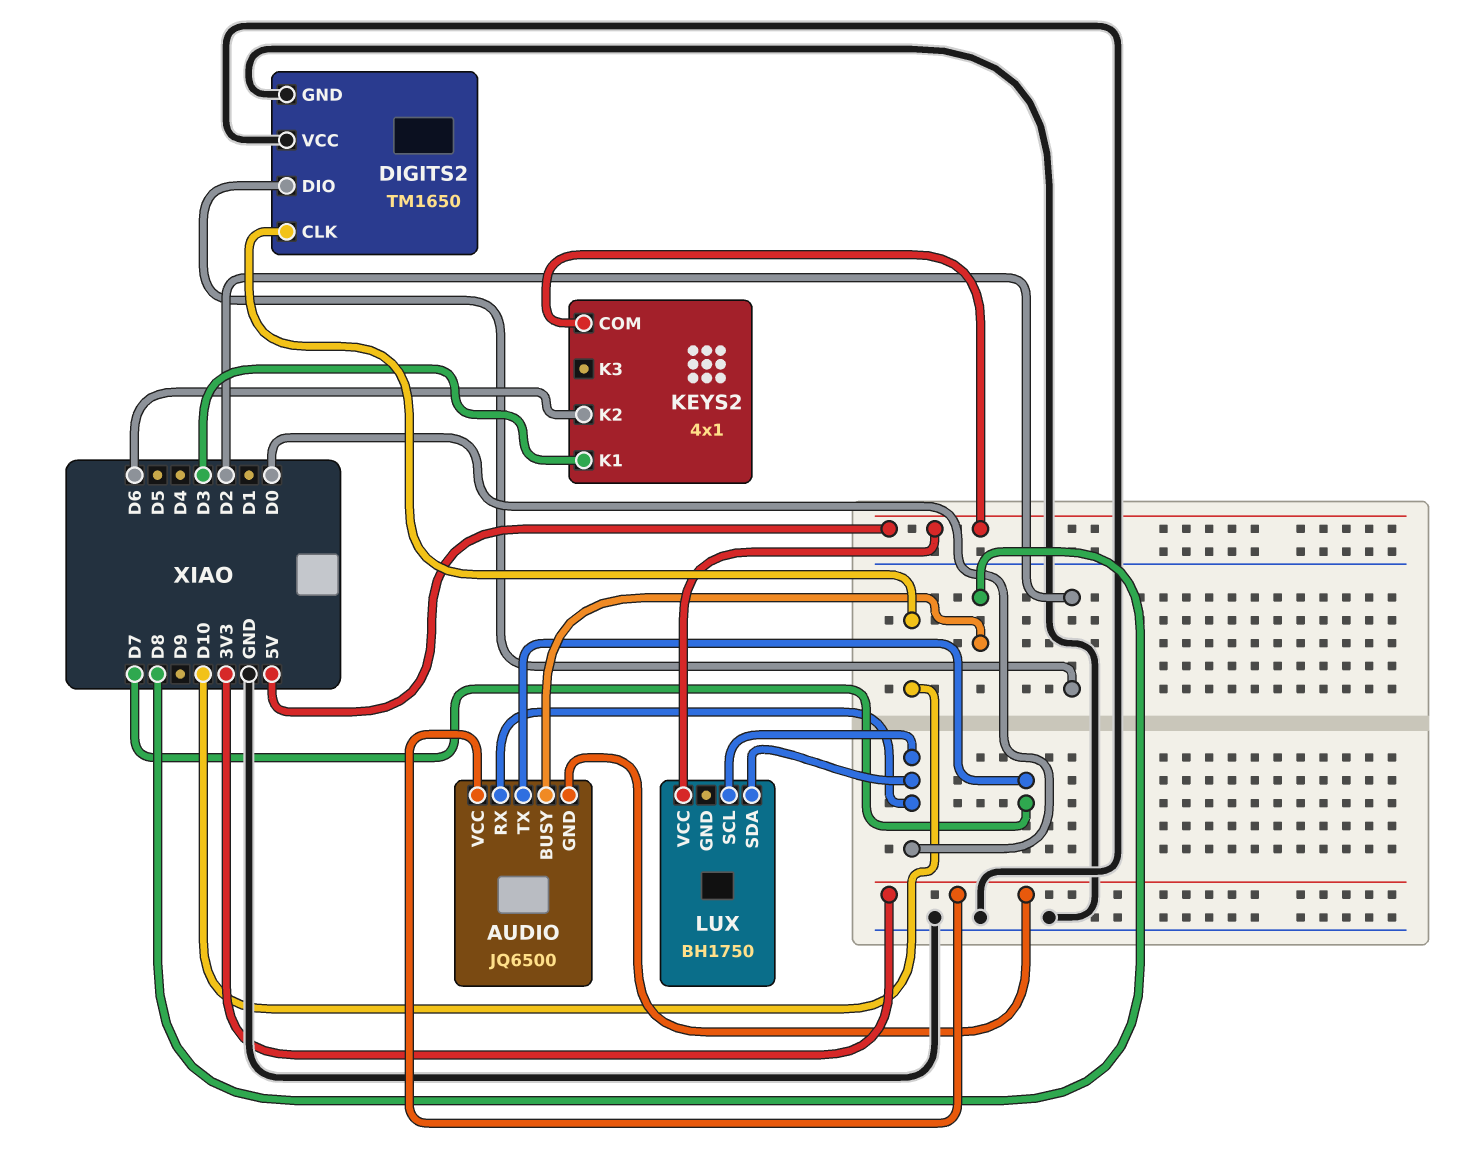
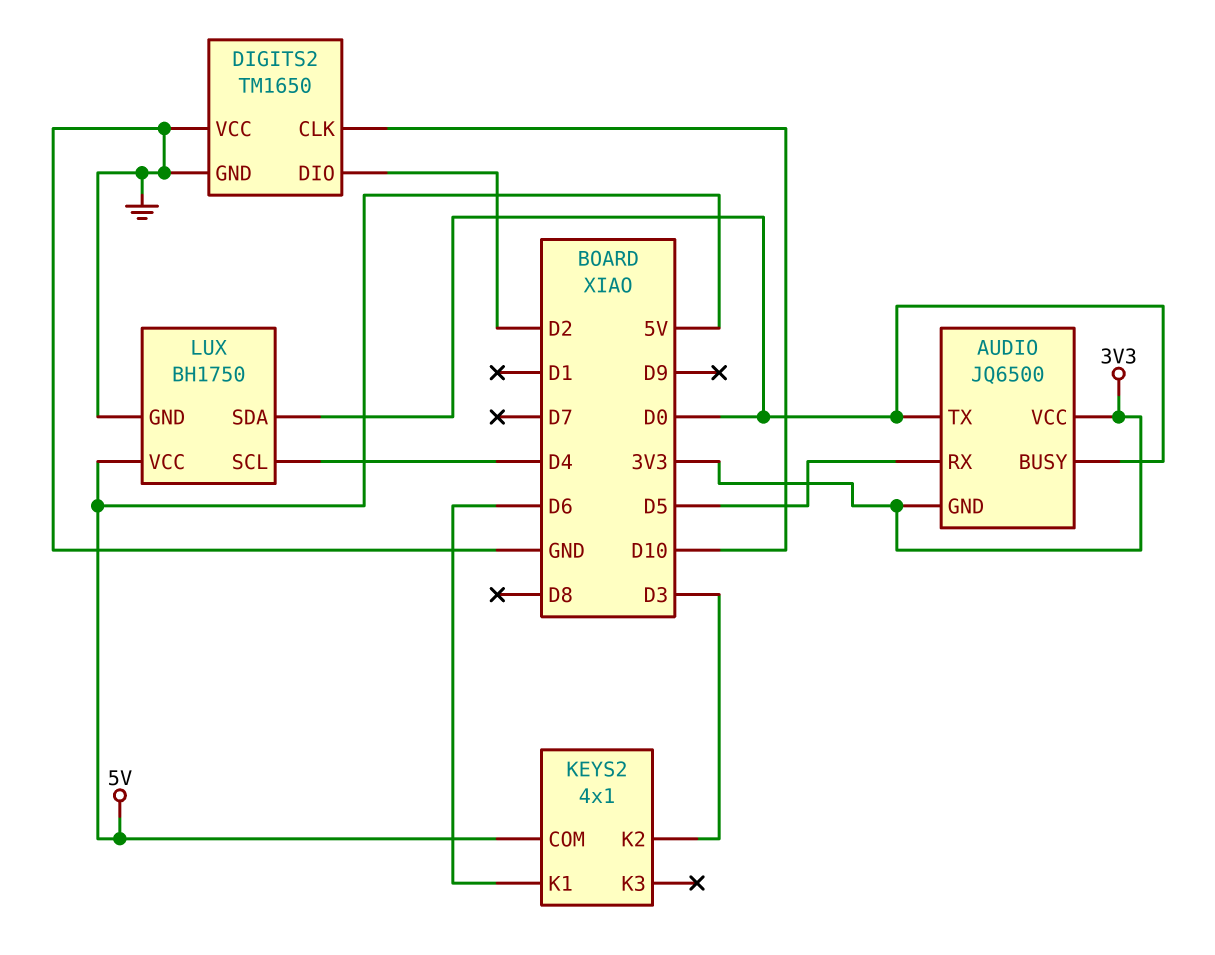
AUDIO pin BUSY: D8 -> D0
AUDIO pin RX: D0 -> D5
AUDIO pin TX: D7 -> D0
KEYS2 pin K1: D3 -> D6
KEYS2 pin K2: D6 -> D3
LUX pin GND: none -> GND
LUX pin SCL: D0 -> D4

